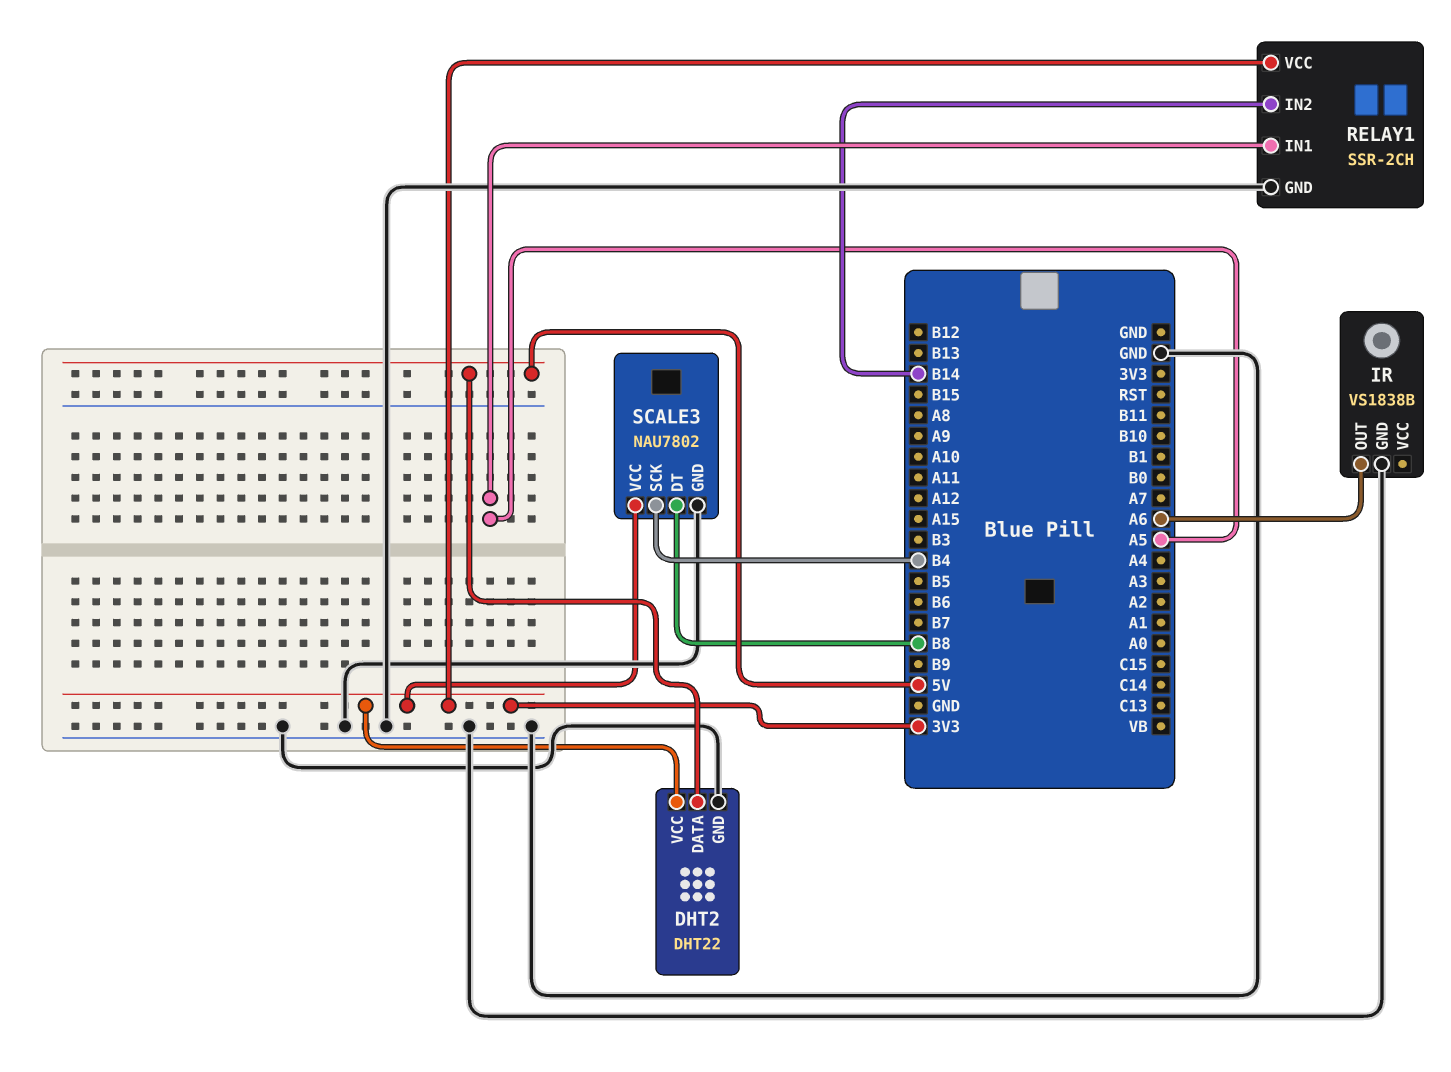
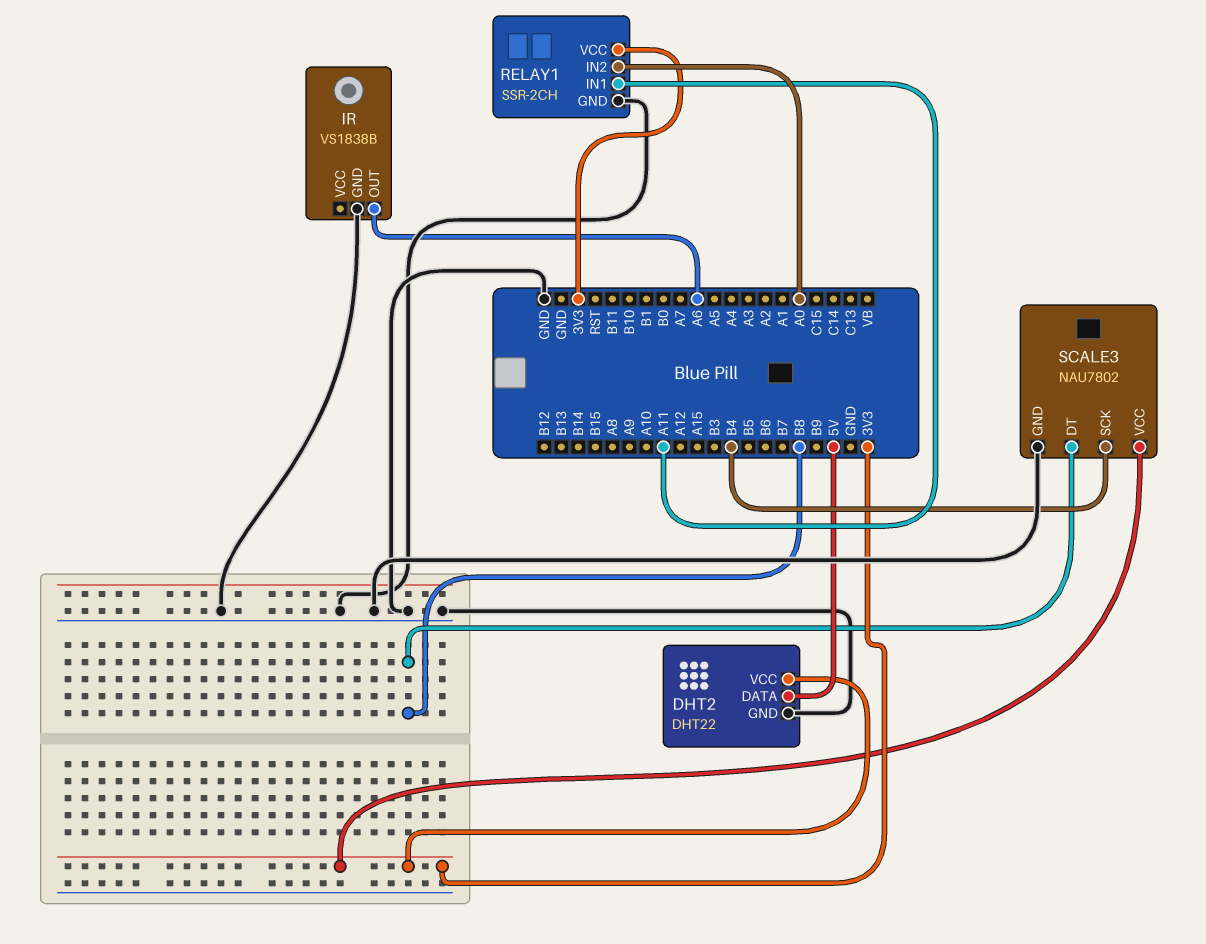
RELAY1 pin IN1: A5 -> A11
RELAY1 pin IN2: B14 -> A0

